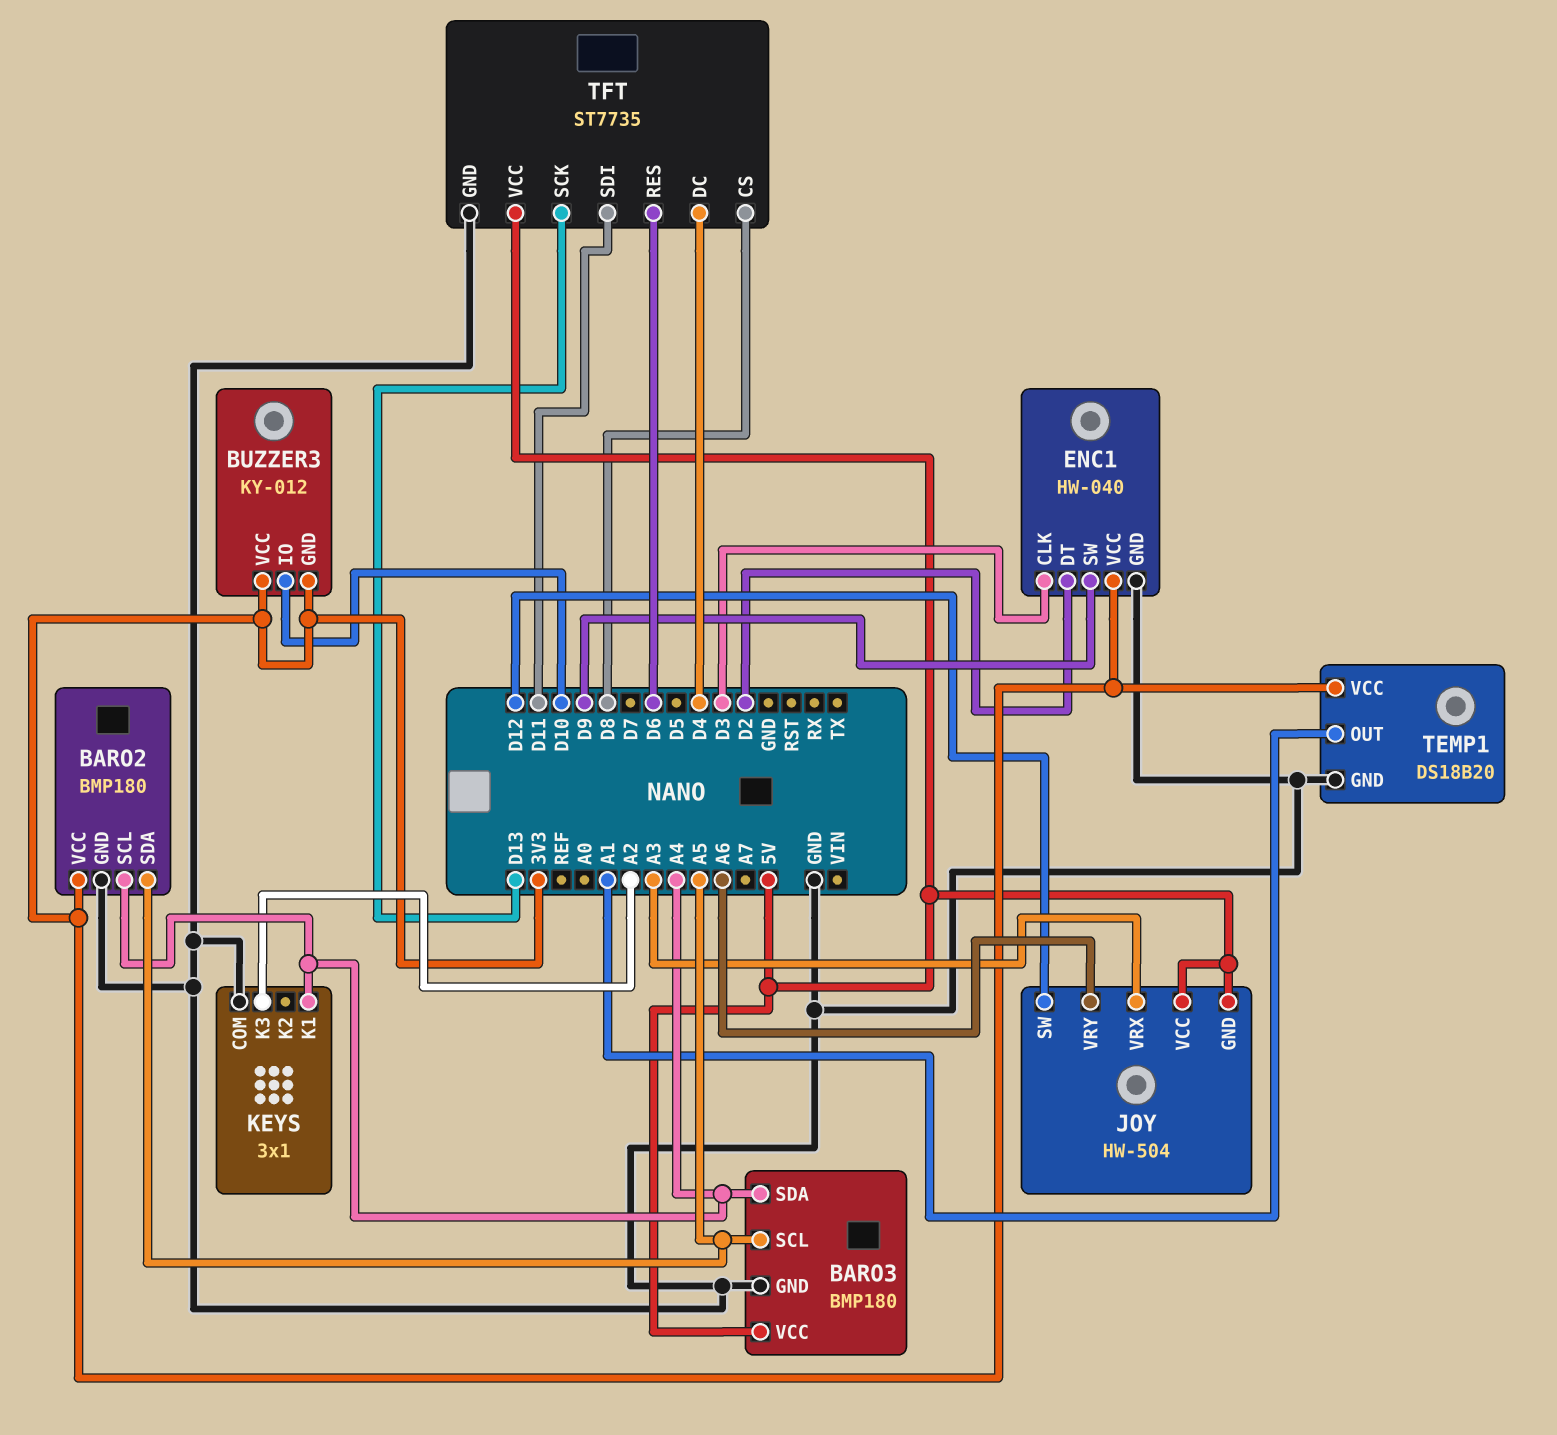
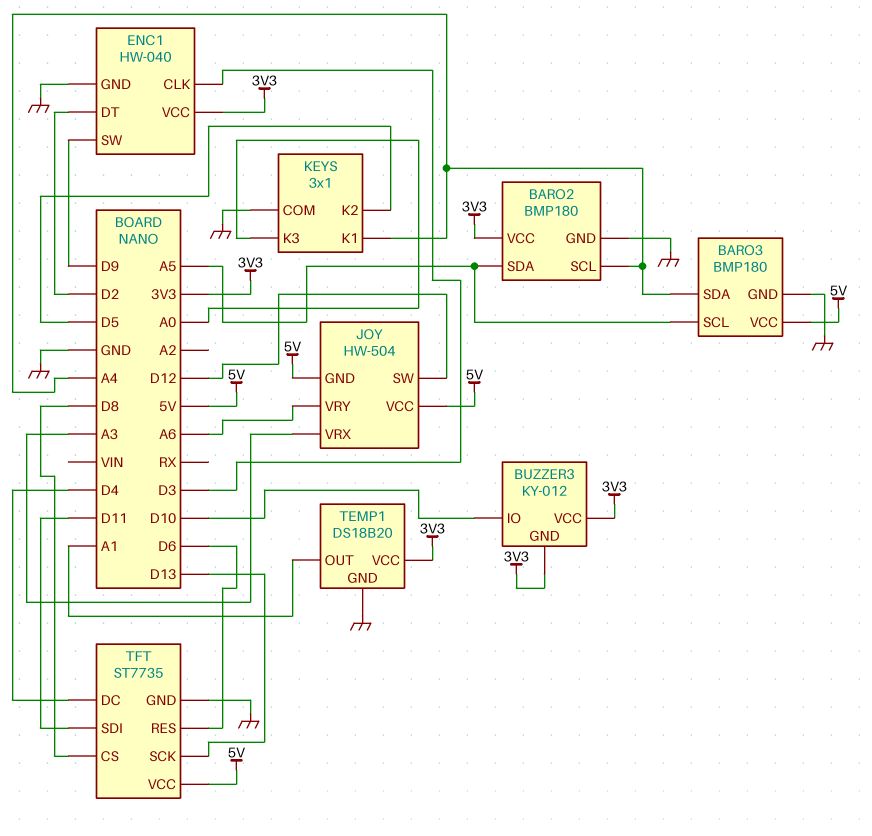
KEYS pin K2: none -> D5
KEYS pin K3: A2 -> A0

